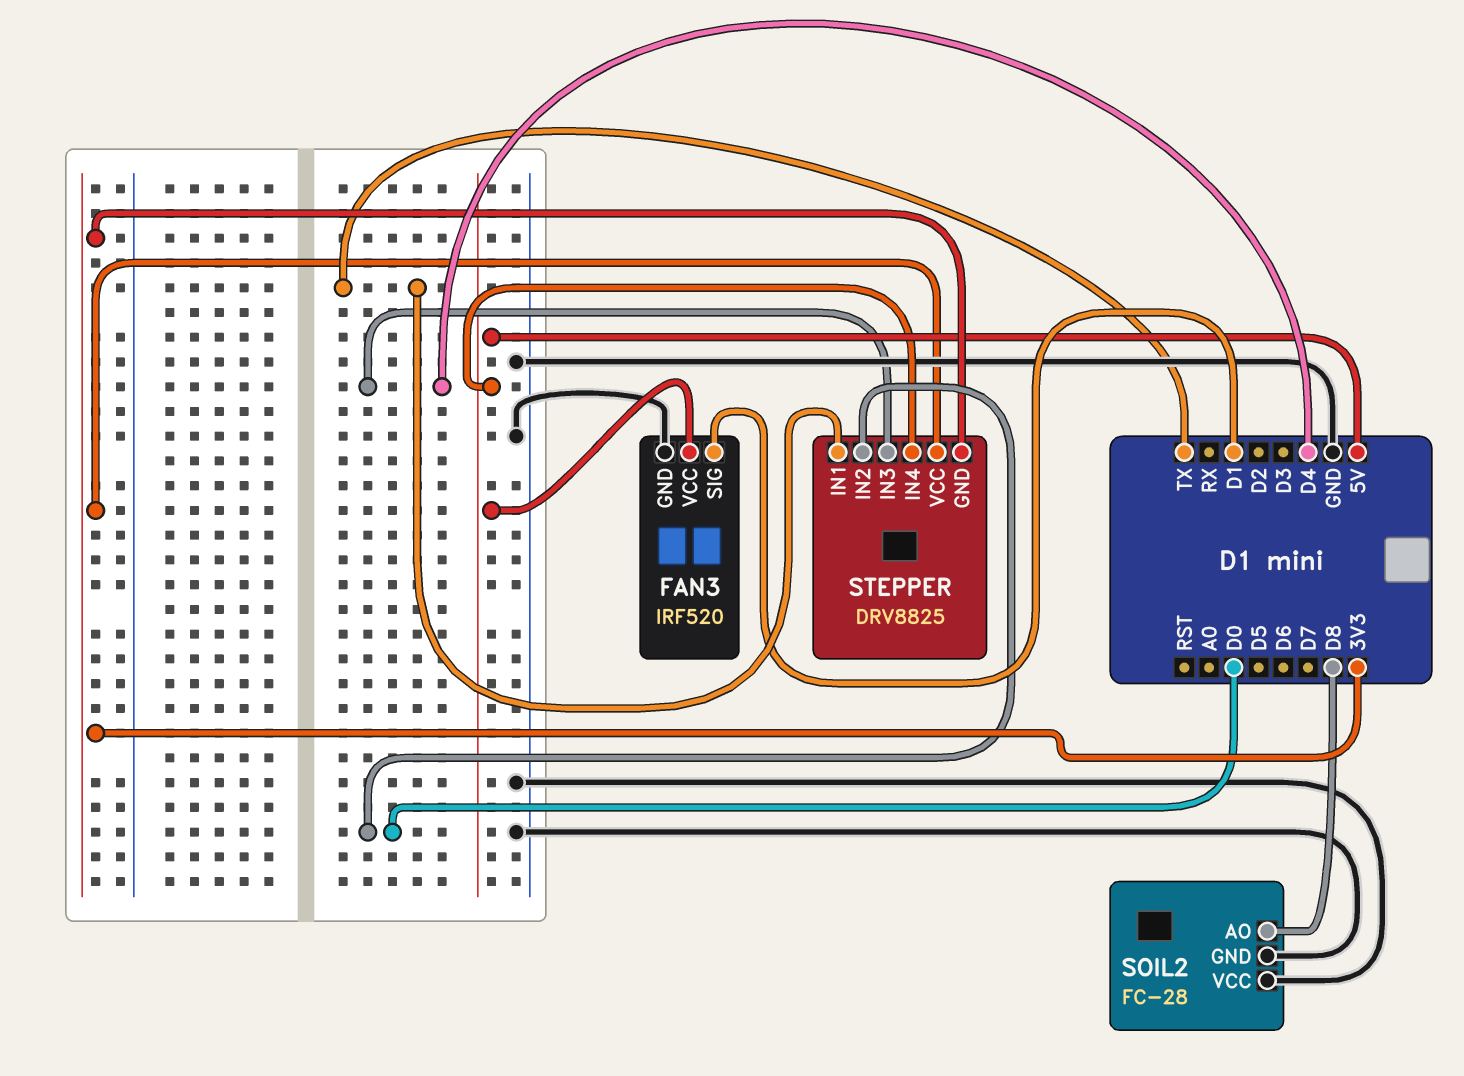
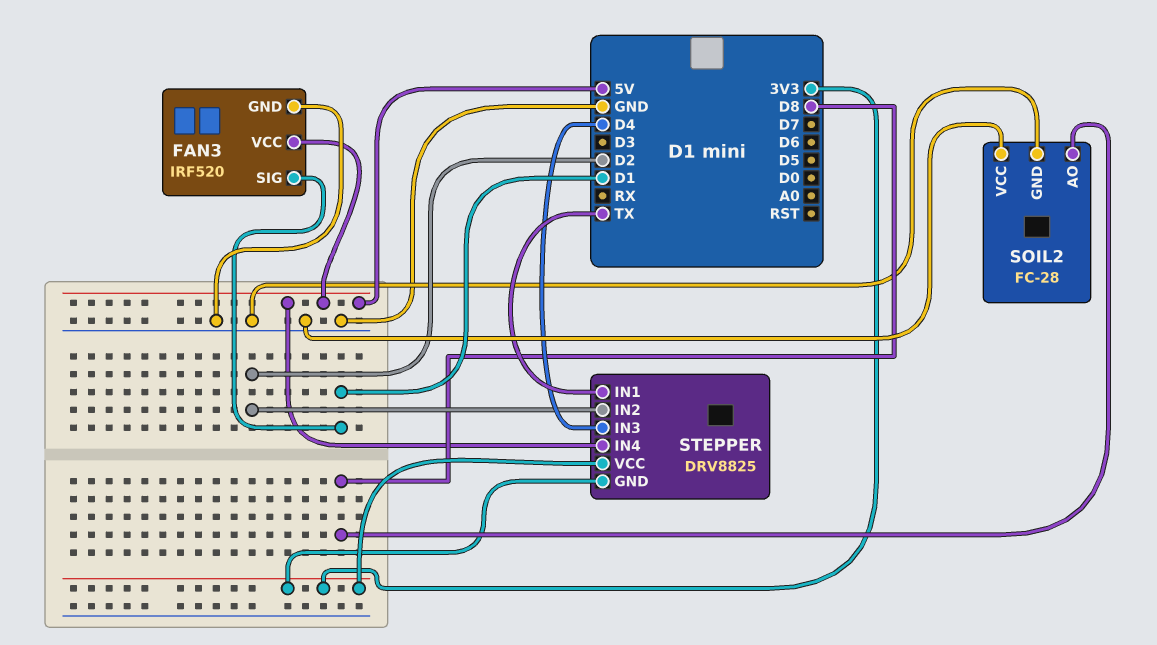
STEPPER pin IN2: D0 -> D2

